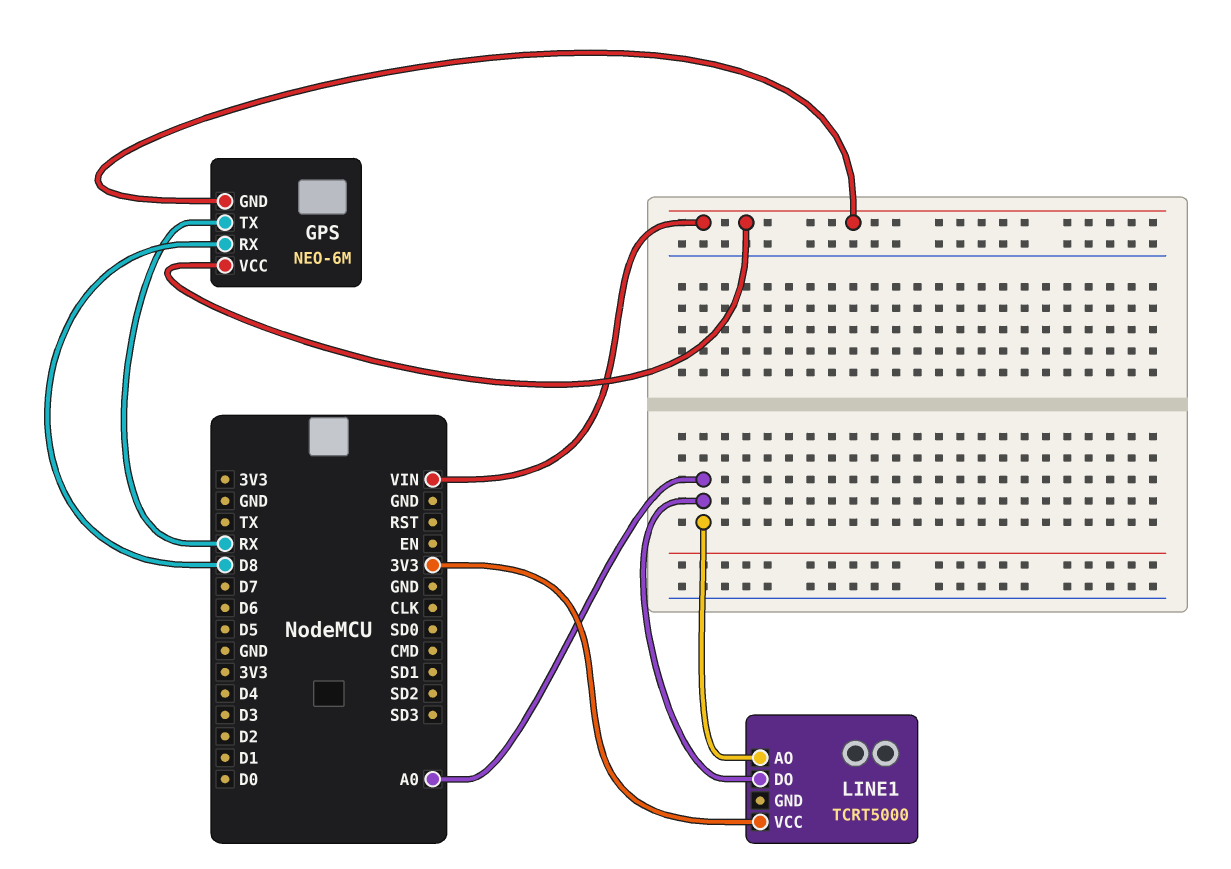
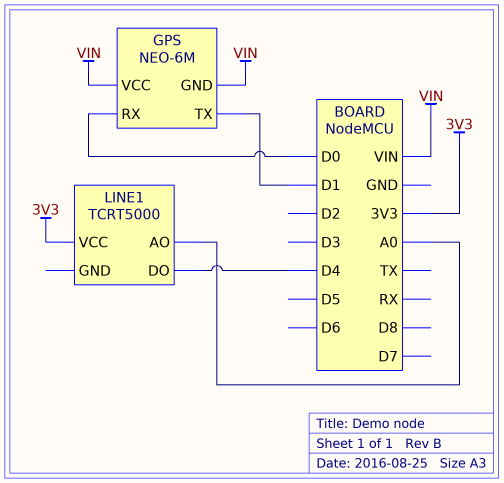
GPS pin RX: D8 -> D0
GPS pin TX: RX -> D1
LINE1 pin DO: A0 -> D4

